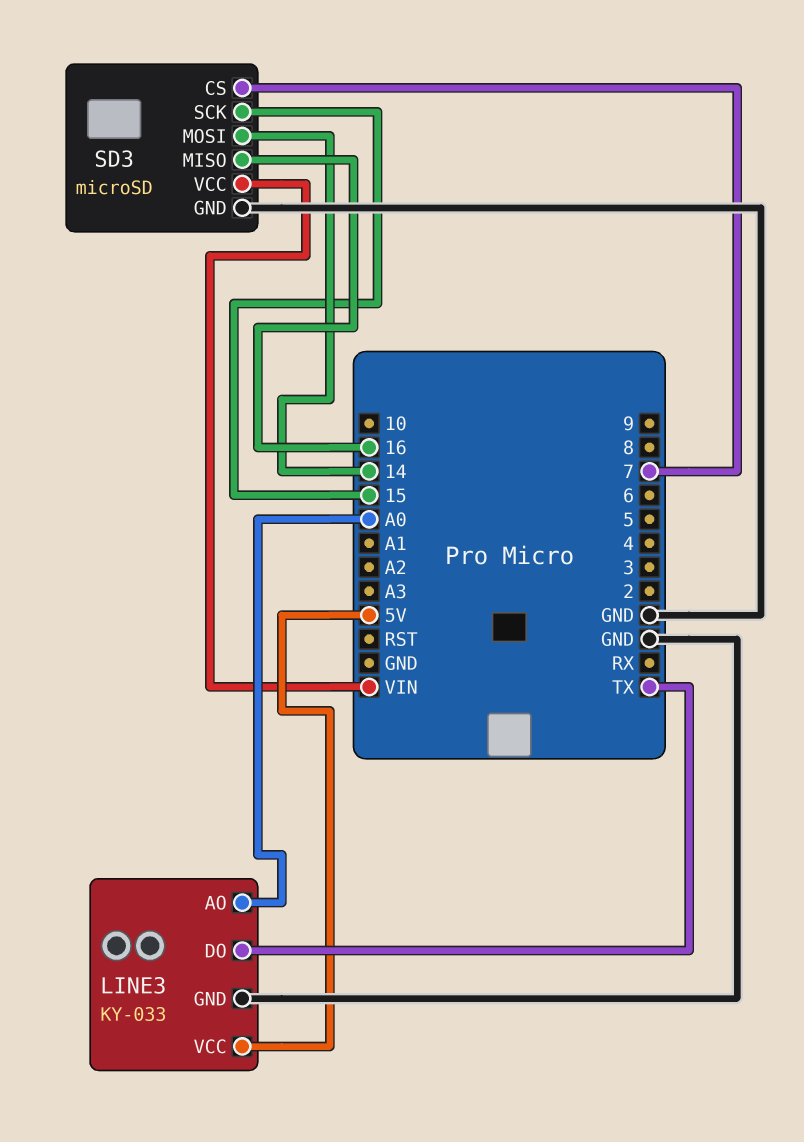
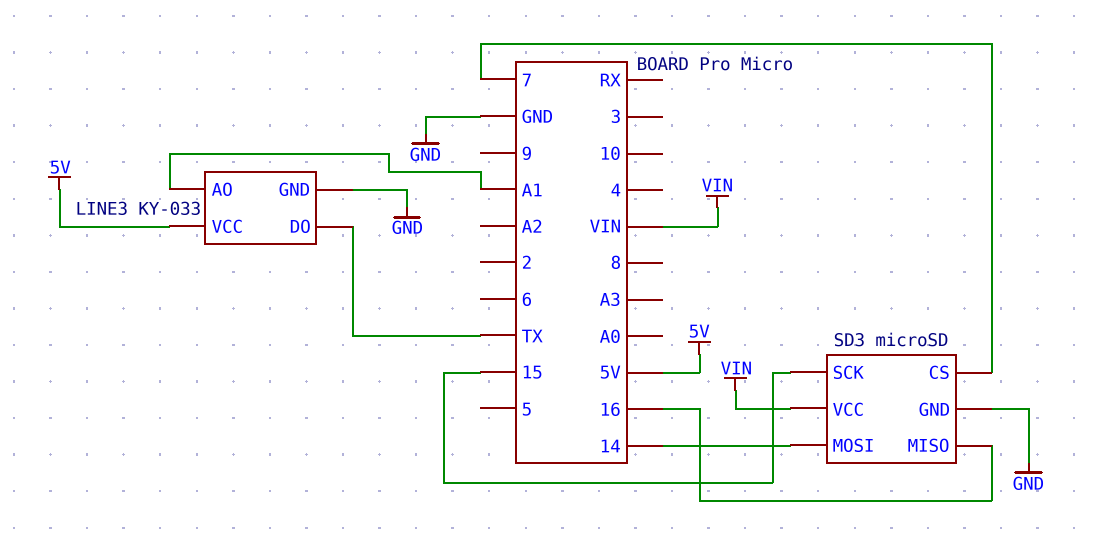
LINE3 pin AO: A0 -> A1

